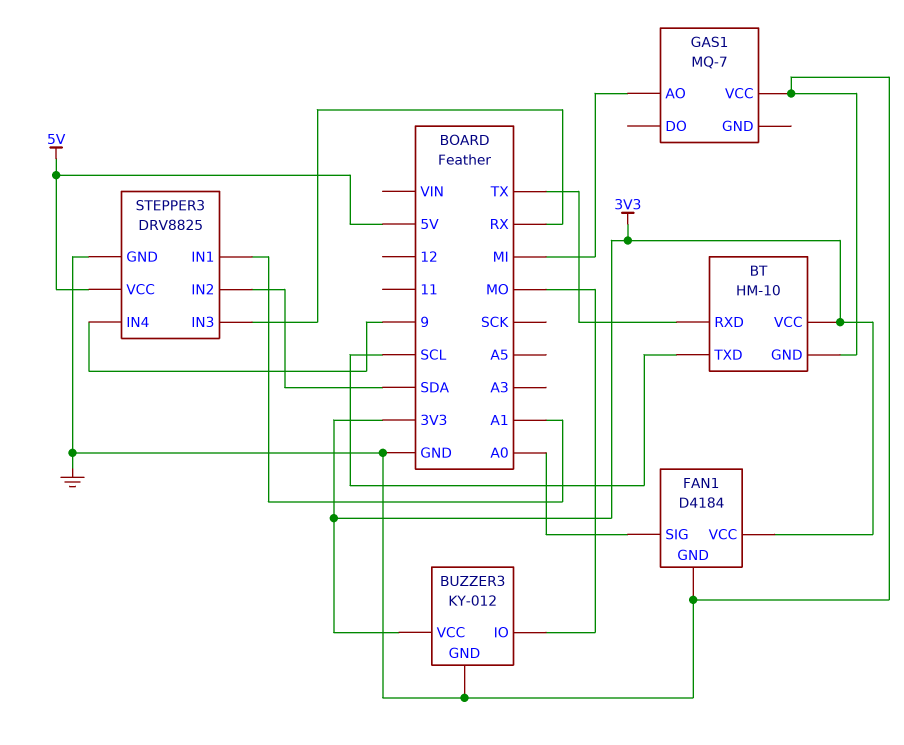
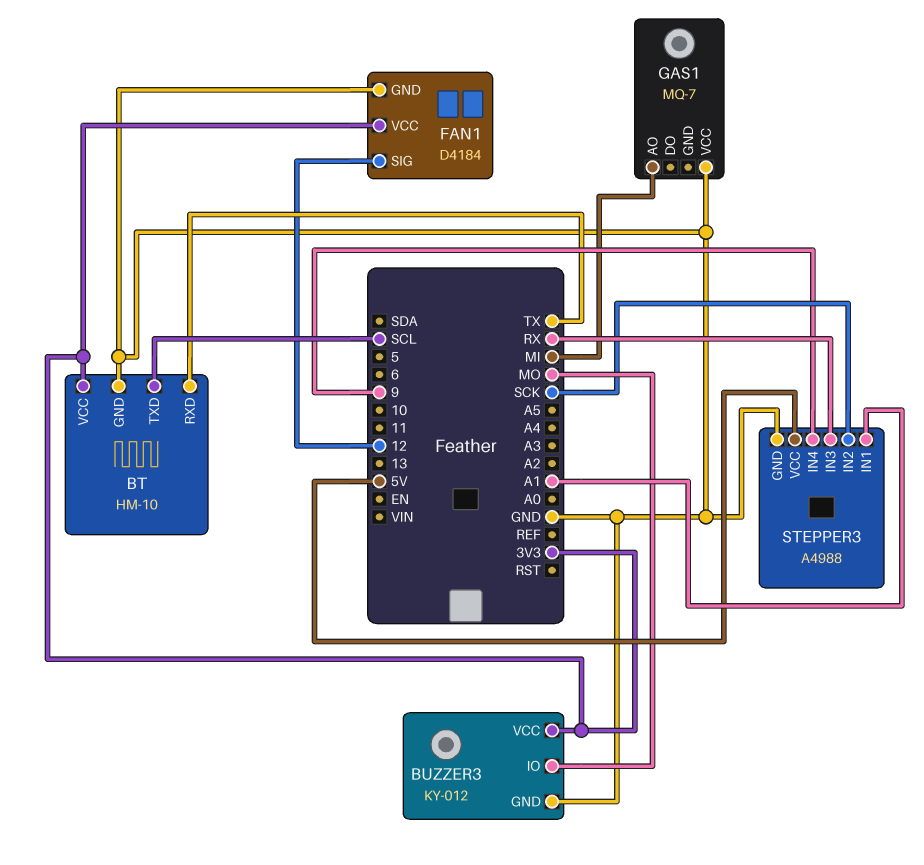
FAN1 pin SIG: A0 -> 12
STEPPER3: DRV8825 -> A4988
STEPPER3 pin IN2: SDA -> SCK

